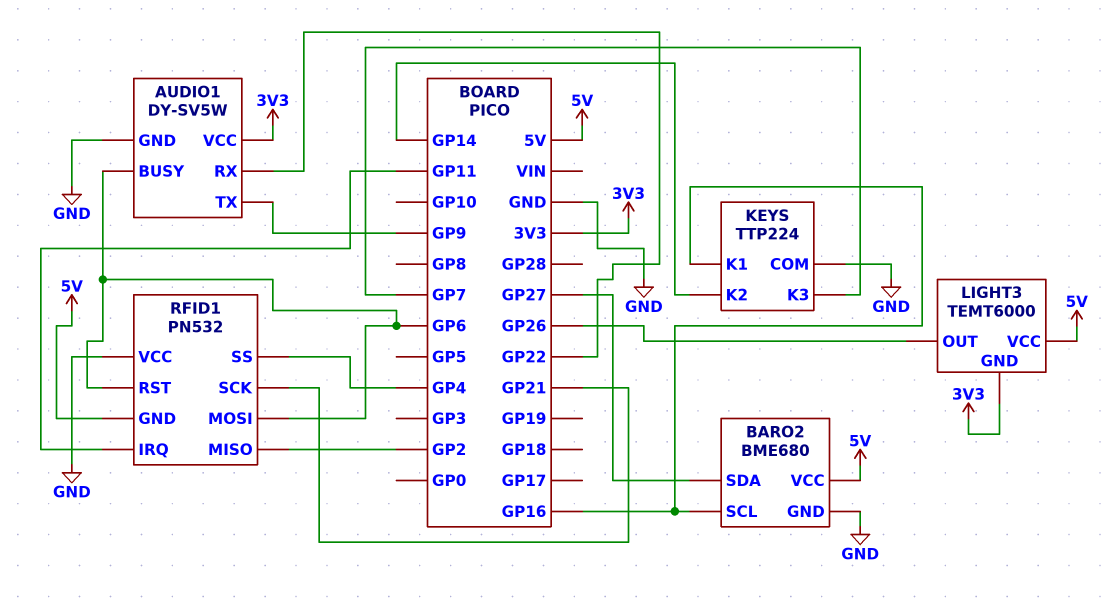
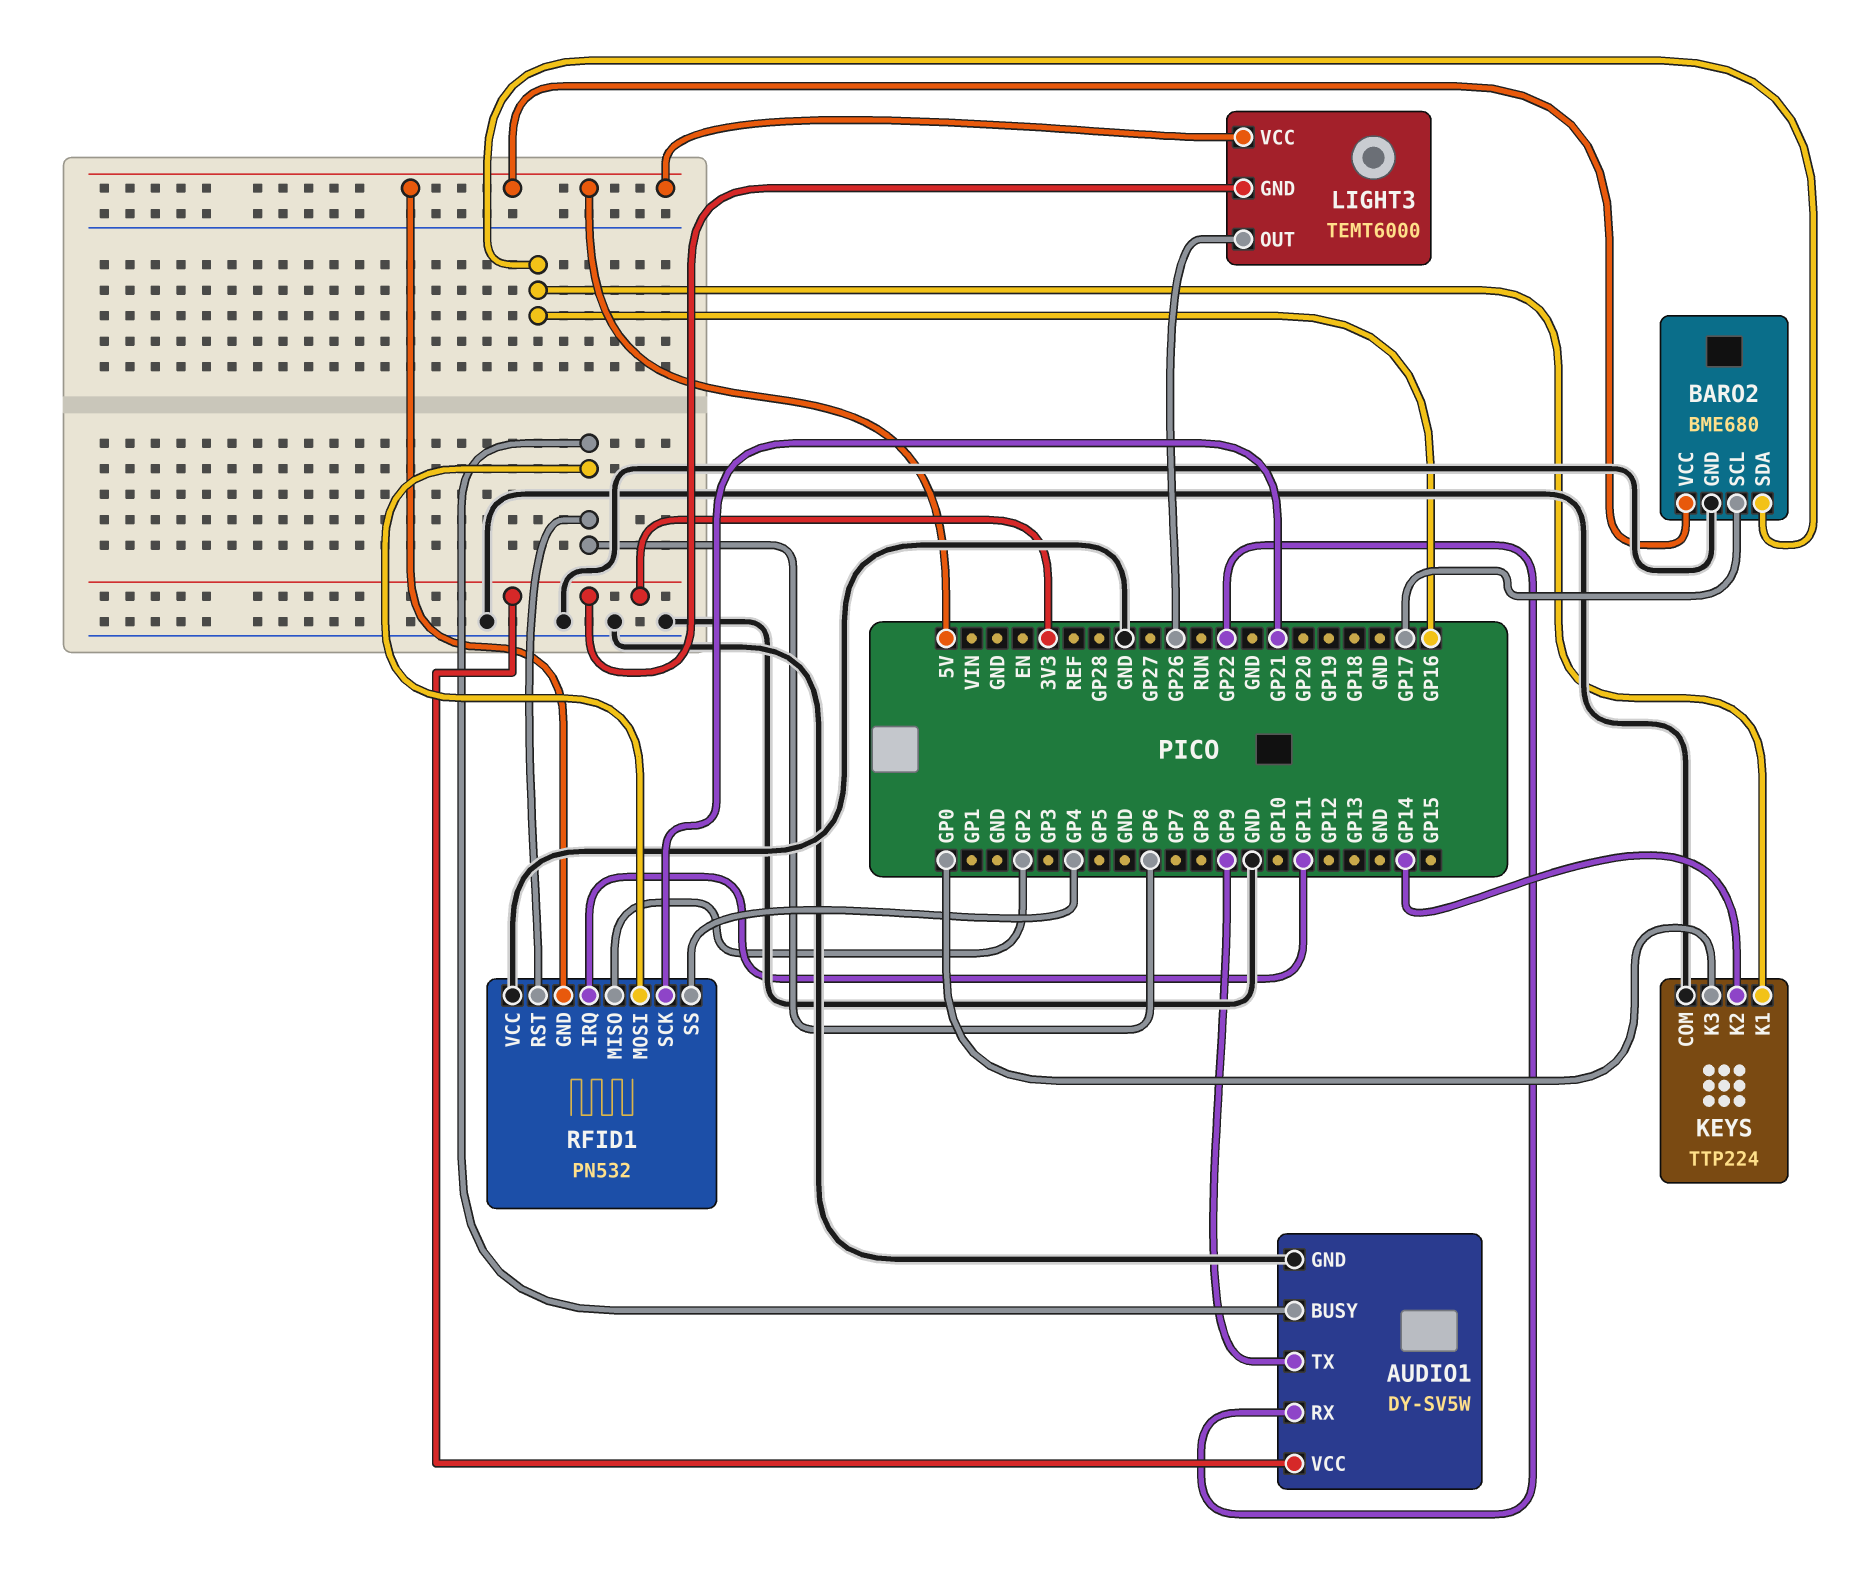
BARO2 pin SCL: GP16 -> GP17
BARO2 pin SDA: GP27 -> GP16
KEYS pin K3: GP7 -> GP0

